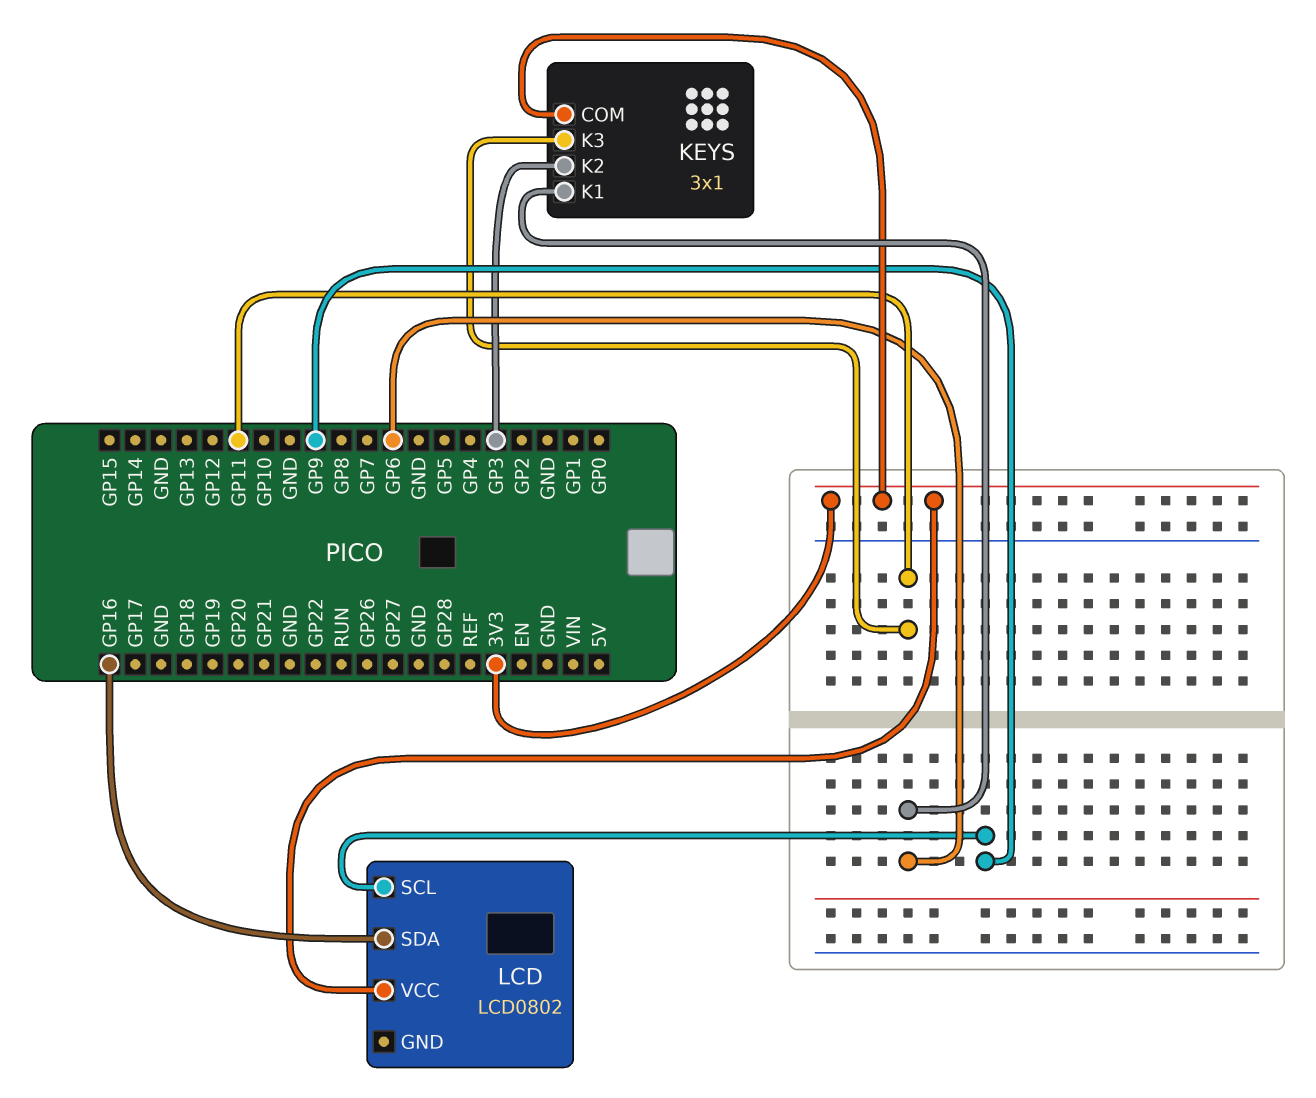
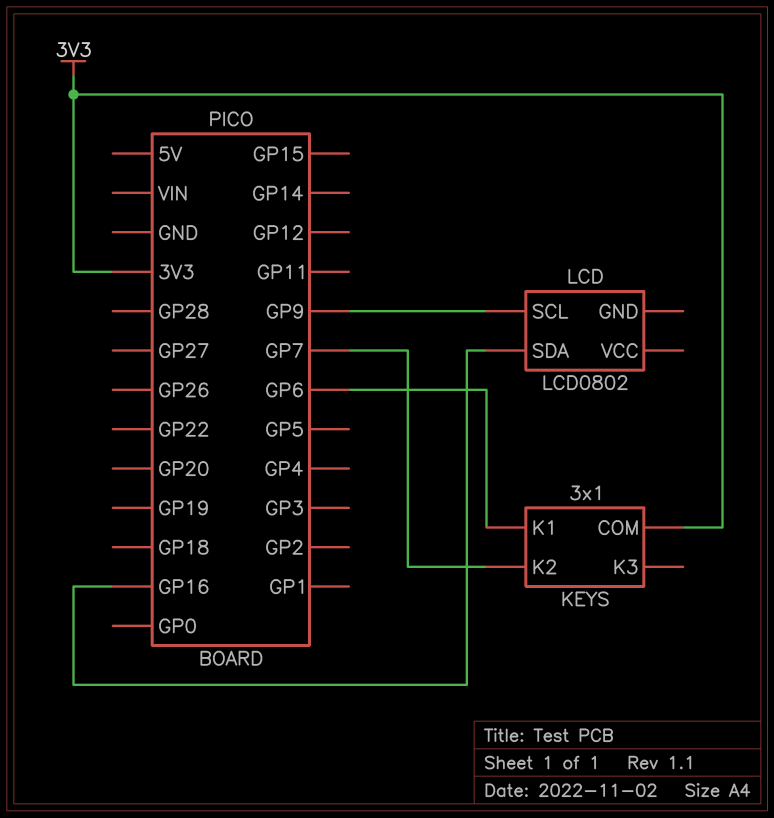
KEYS pin K2: GP3 -> GP7
KEYS pin K3: GP11 -> none
LCD pin VCC: 3V3 -> none

